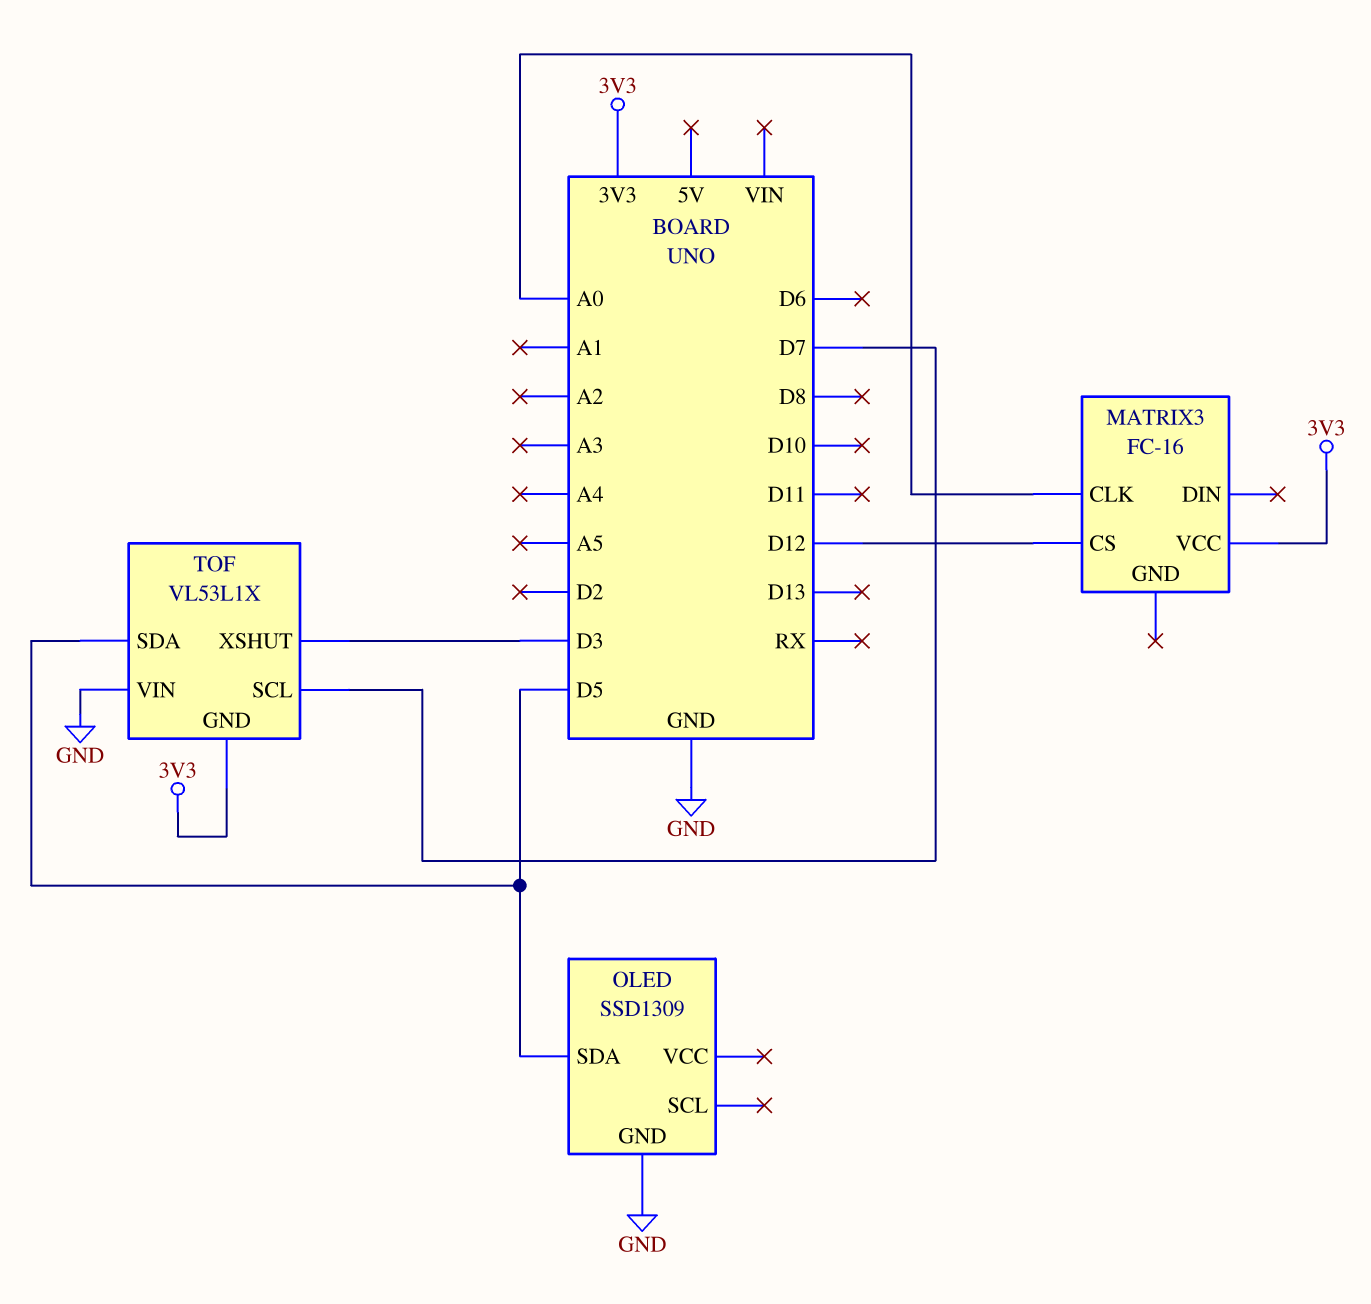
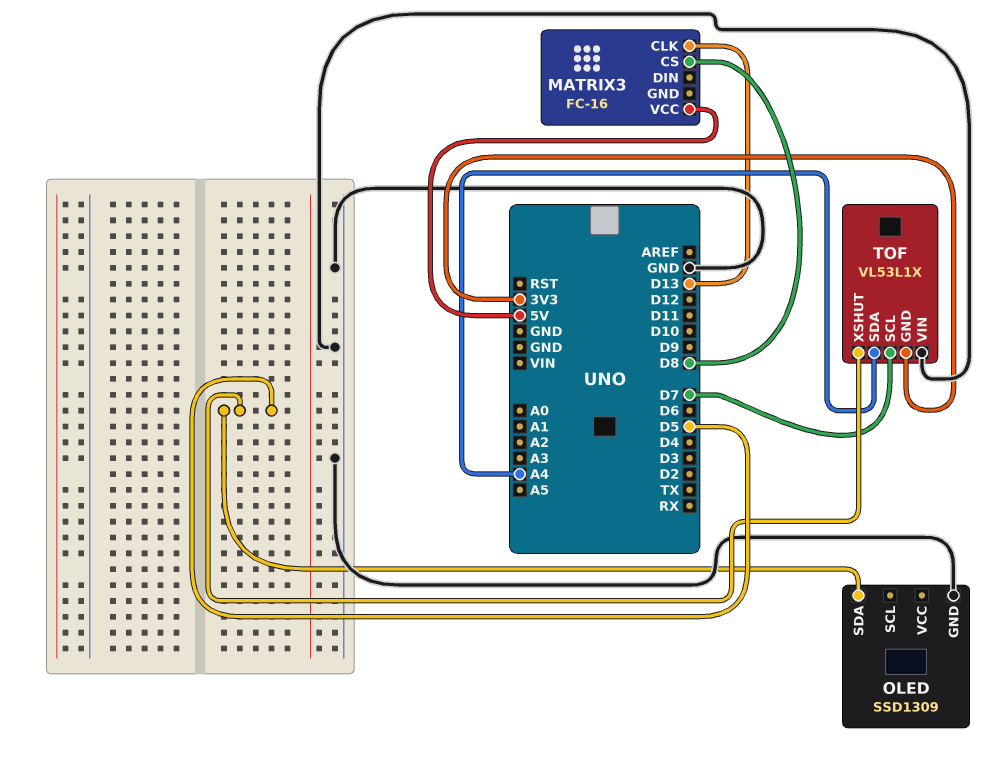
MATRIX3 pin CLK: A0 -> D13
MATRIX3 pin CS: D12 -> D8
MATRIX3 pin VCC: 3V3 -> 5V
TOF pin SDA: D5 -> A4
TOF pin XSHUT: D3 -> D5

